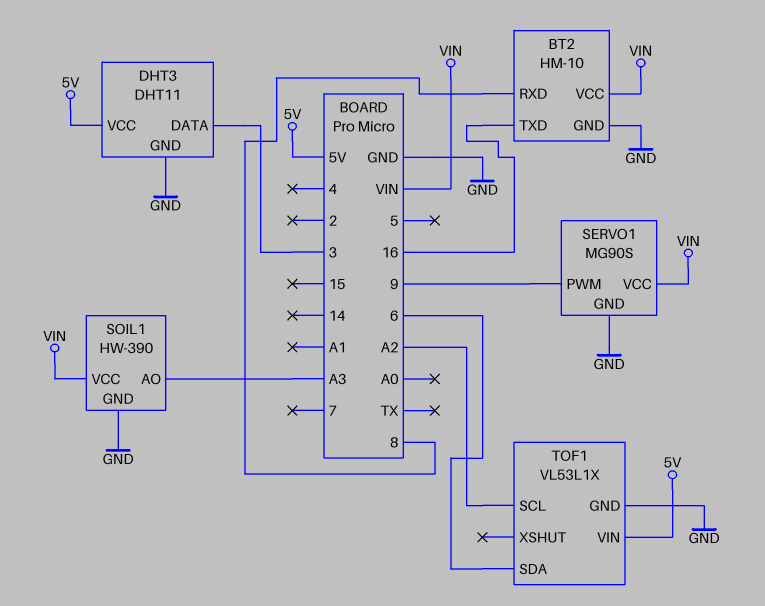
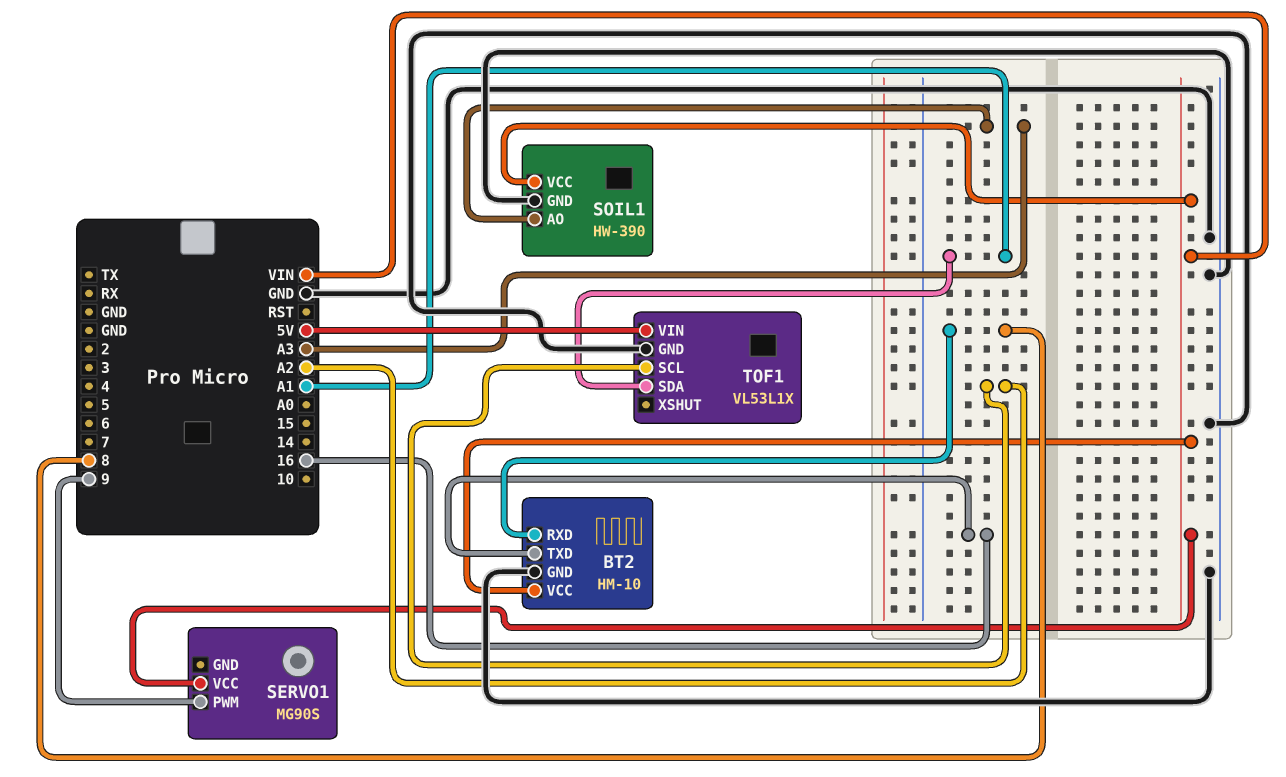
DHT3: DHT11 -> none
DHT3 pin DATA: 3 -> none
DHT3 pin GND: GND -> none
DHT3 pin VCC: 5V -> none
SERVO1 pin GND: GND -> none
TOF1 pin SDA: 6 -> A1

